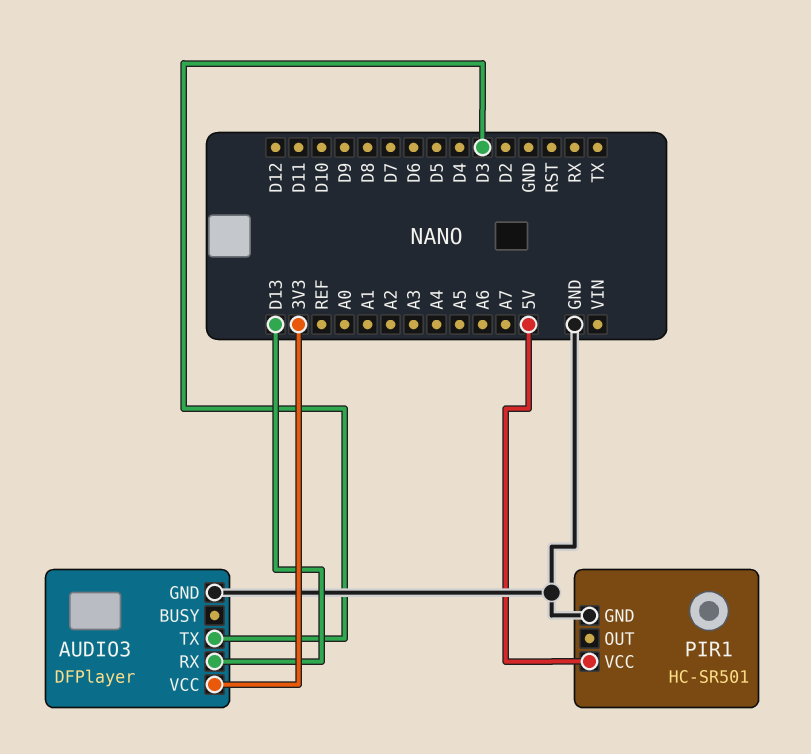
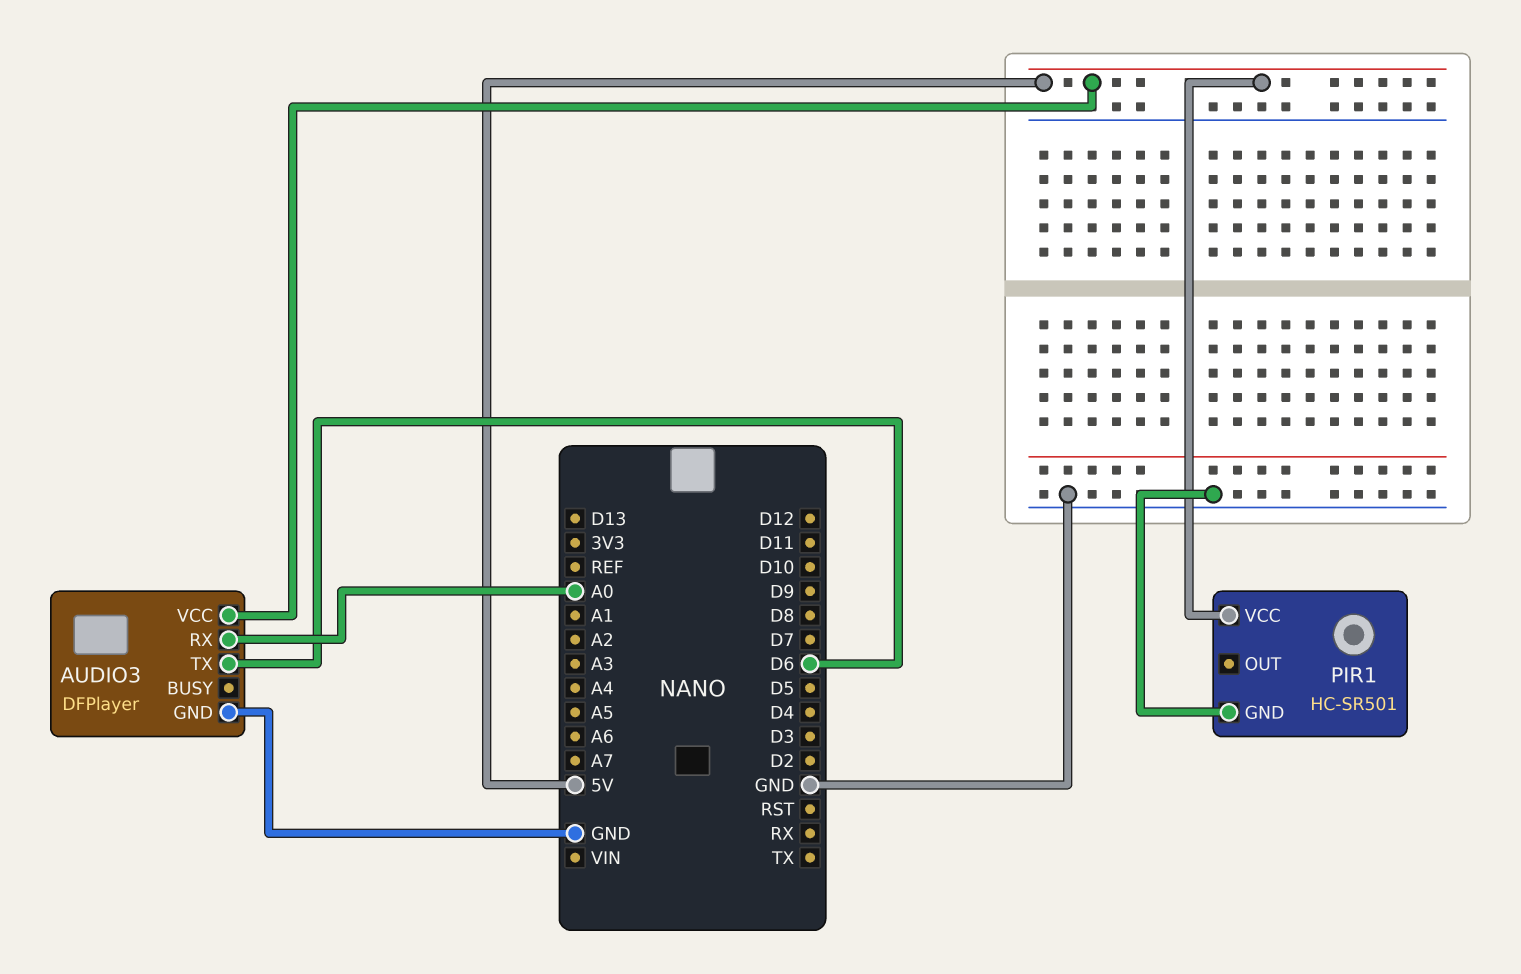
AUDIO3 pin RX: D13 -> A0
AUDIO3 pin TX: D3 -> D6
AUDIO3 pin VCC: 3V3 -> 5V

